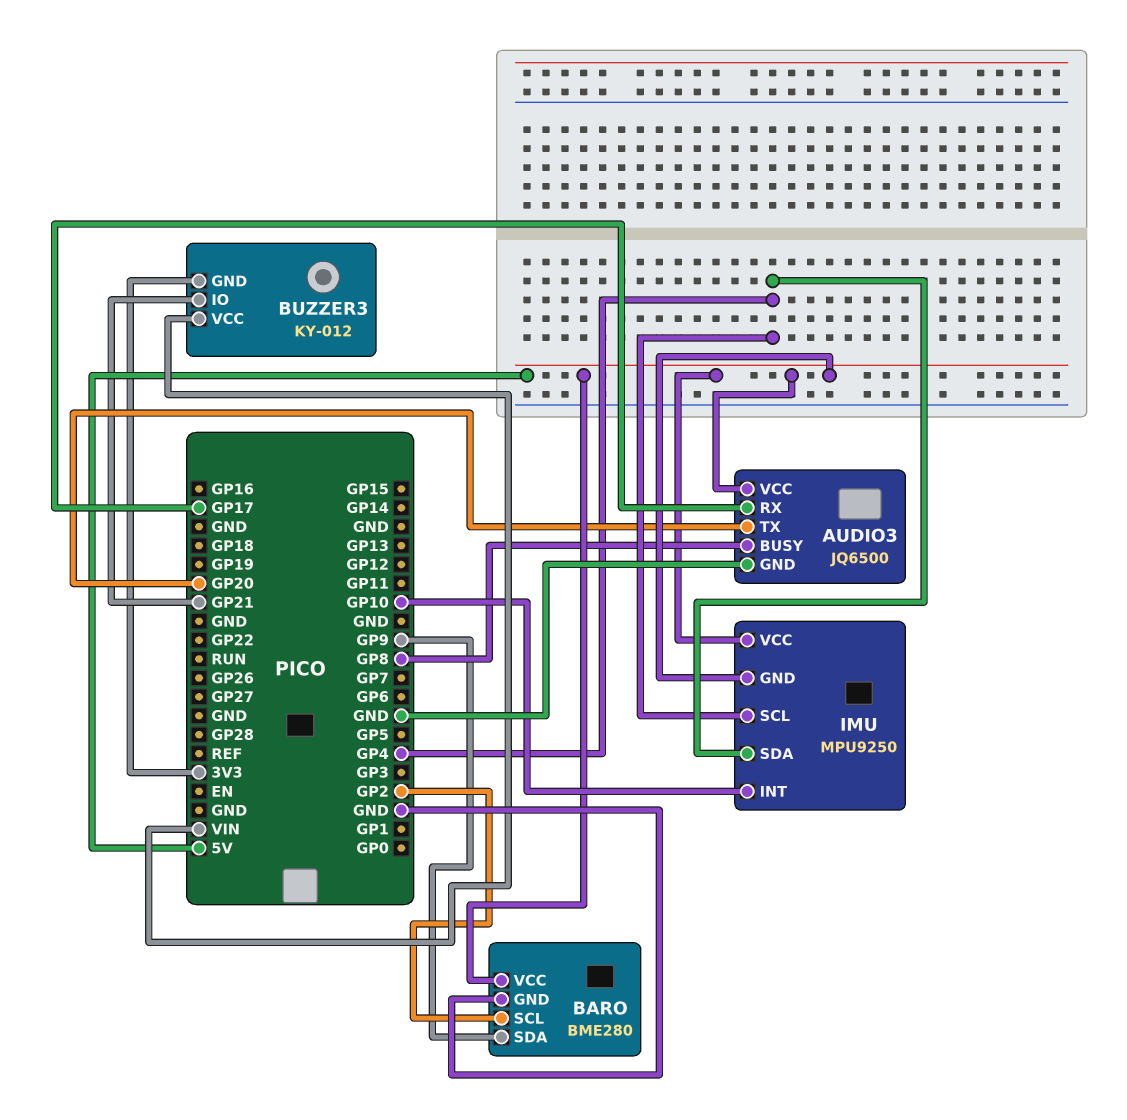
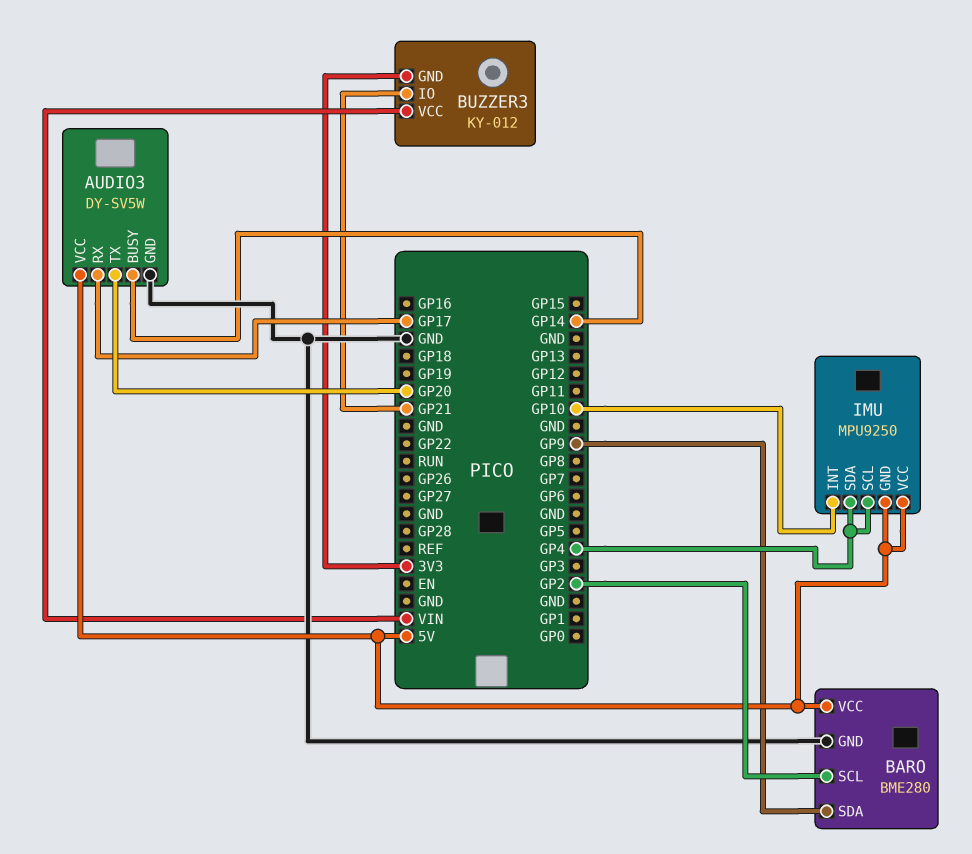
AUDIO3: JQ6500 -> DY-SV5W
AUDIO3 pin BUSY: GP8 -> GP14

